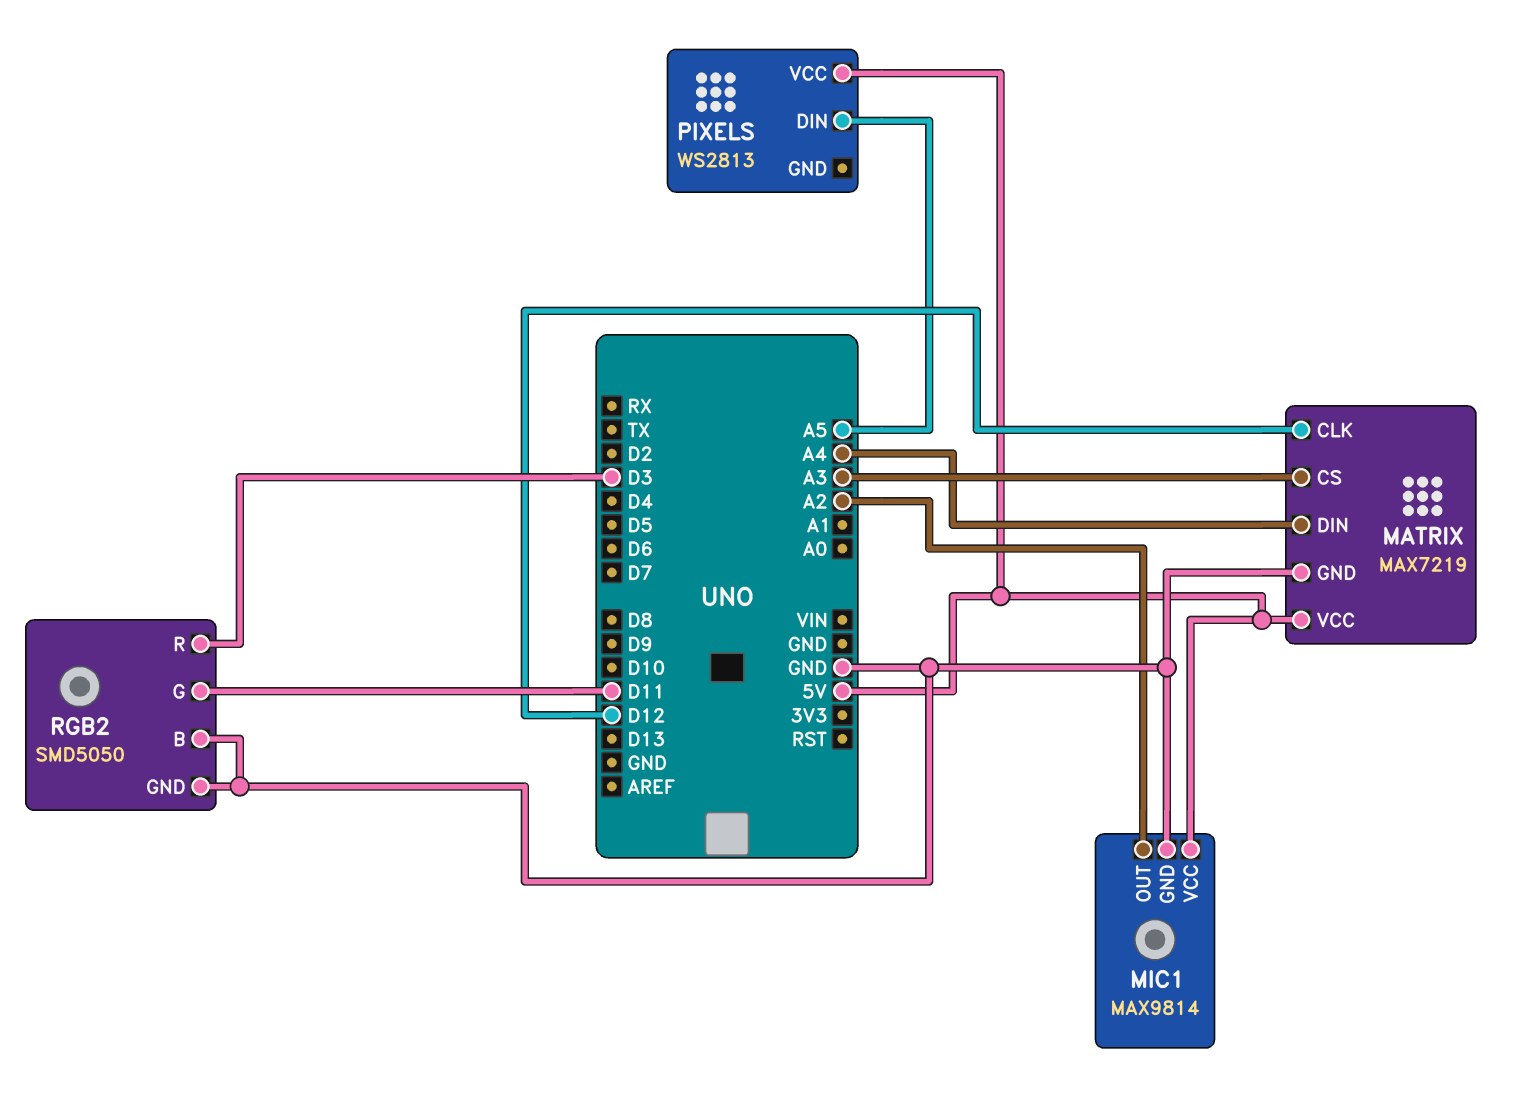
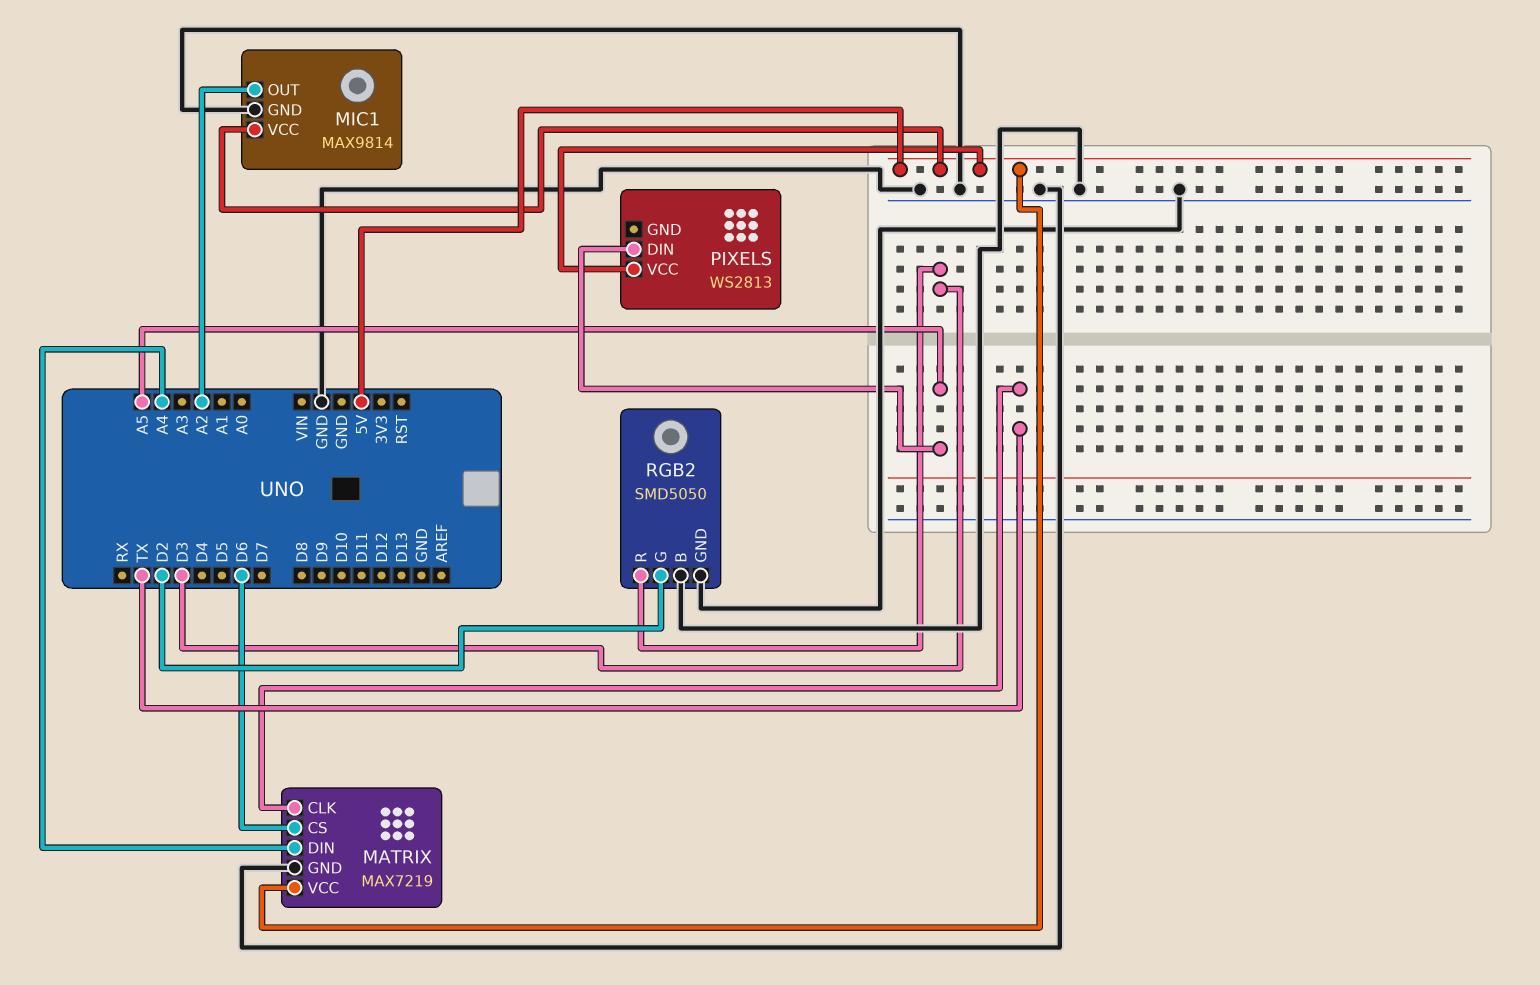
MATRIX pin CLK: D12 -> TX
MATRIX pin CS: A3 -> D6
RGB2 pin G: D11 -> D2

